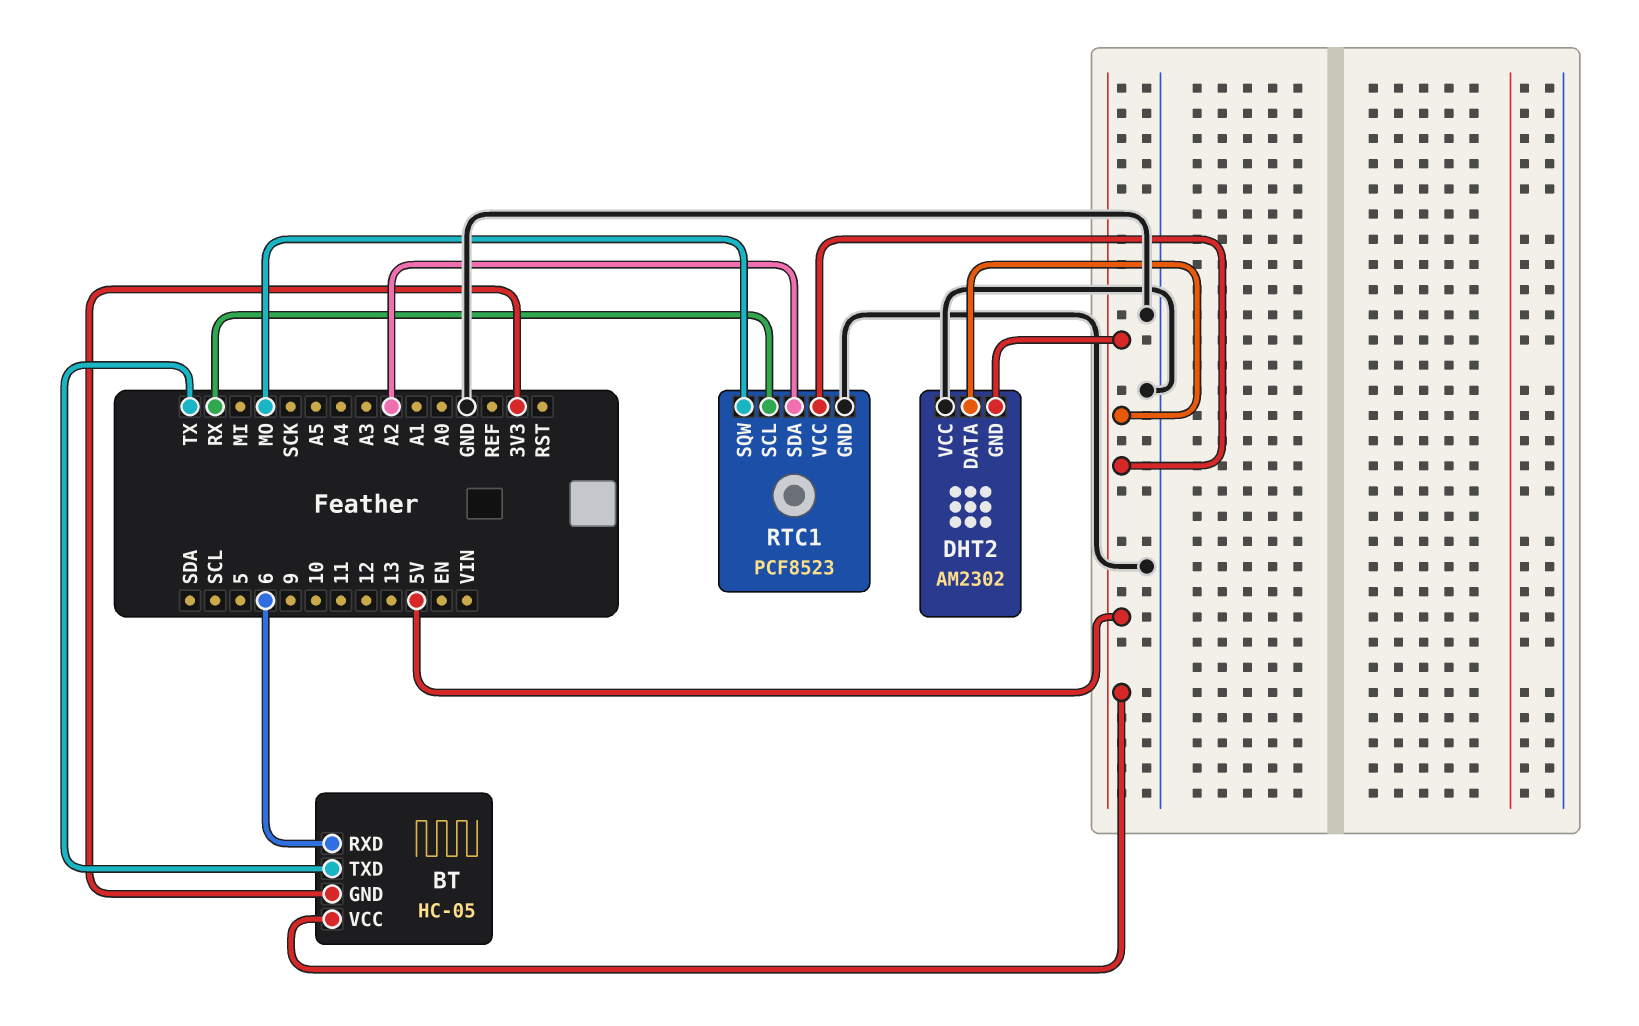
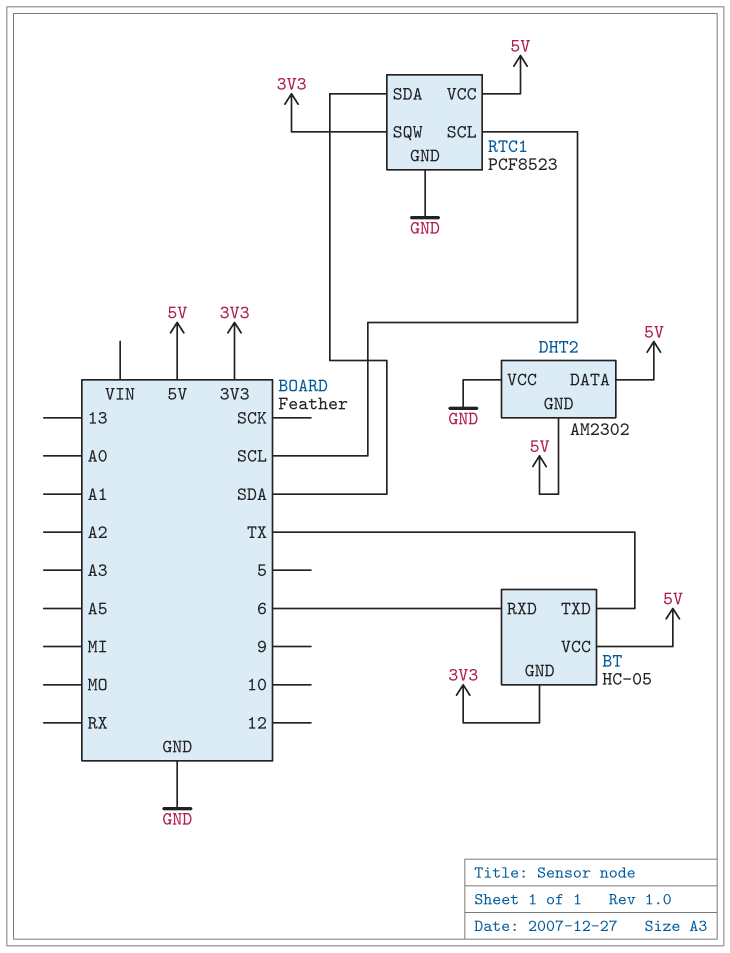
RTC1 pin SCL: RX -> SCL
RTC1 pin SDA: A2 -> SDA
RTC1 pin SQW: MO -> 3V3

